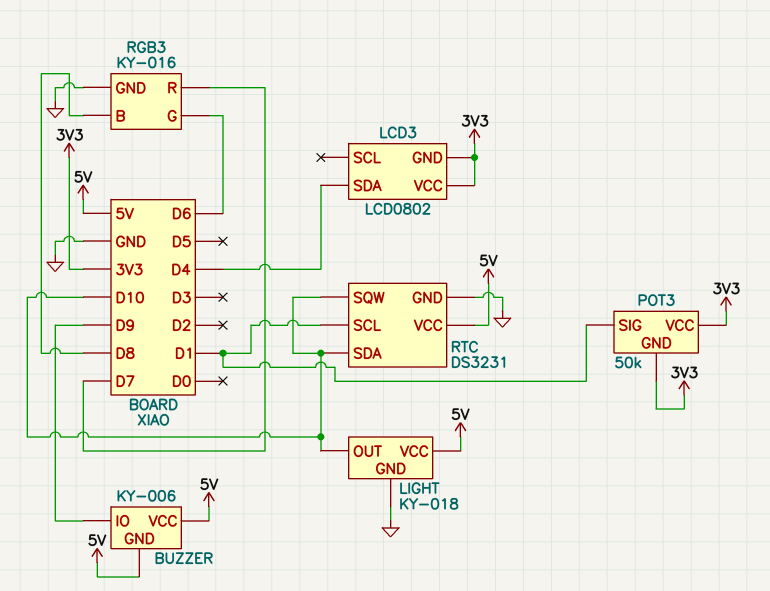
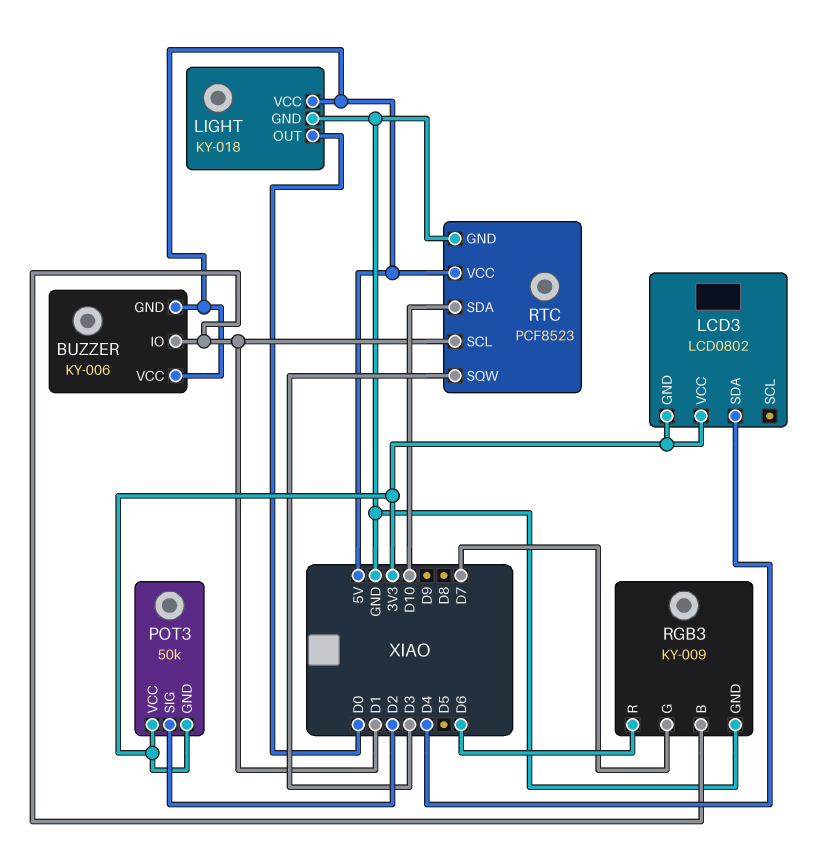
BUZZER pin IO: D9 -> D1
LIGHT pin OUT: D10 -> D0
POT3 pin SIG: D1 -> D2
RGB3: KY-016 -> KY-009
RGB3 pin B: D8 -> D1
RGB3 pin G: D6 -> D7
RGB3 pin R: D7 -> D6
RTC: DS3231 -> PCF8523
RTC pin SQW: D10 -> D3

